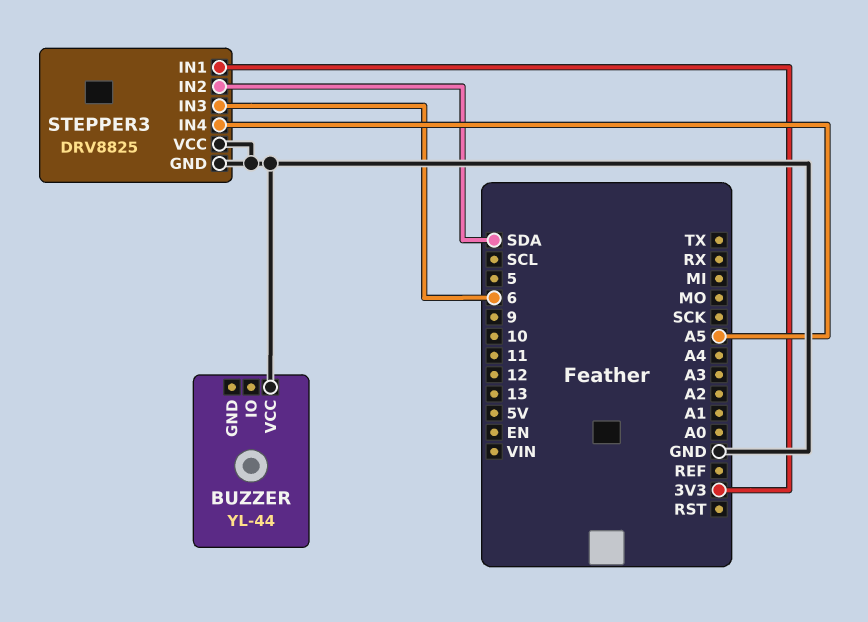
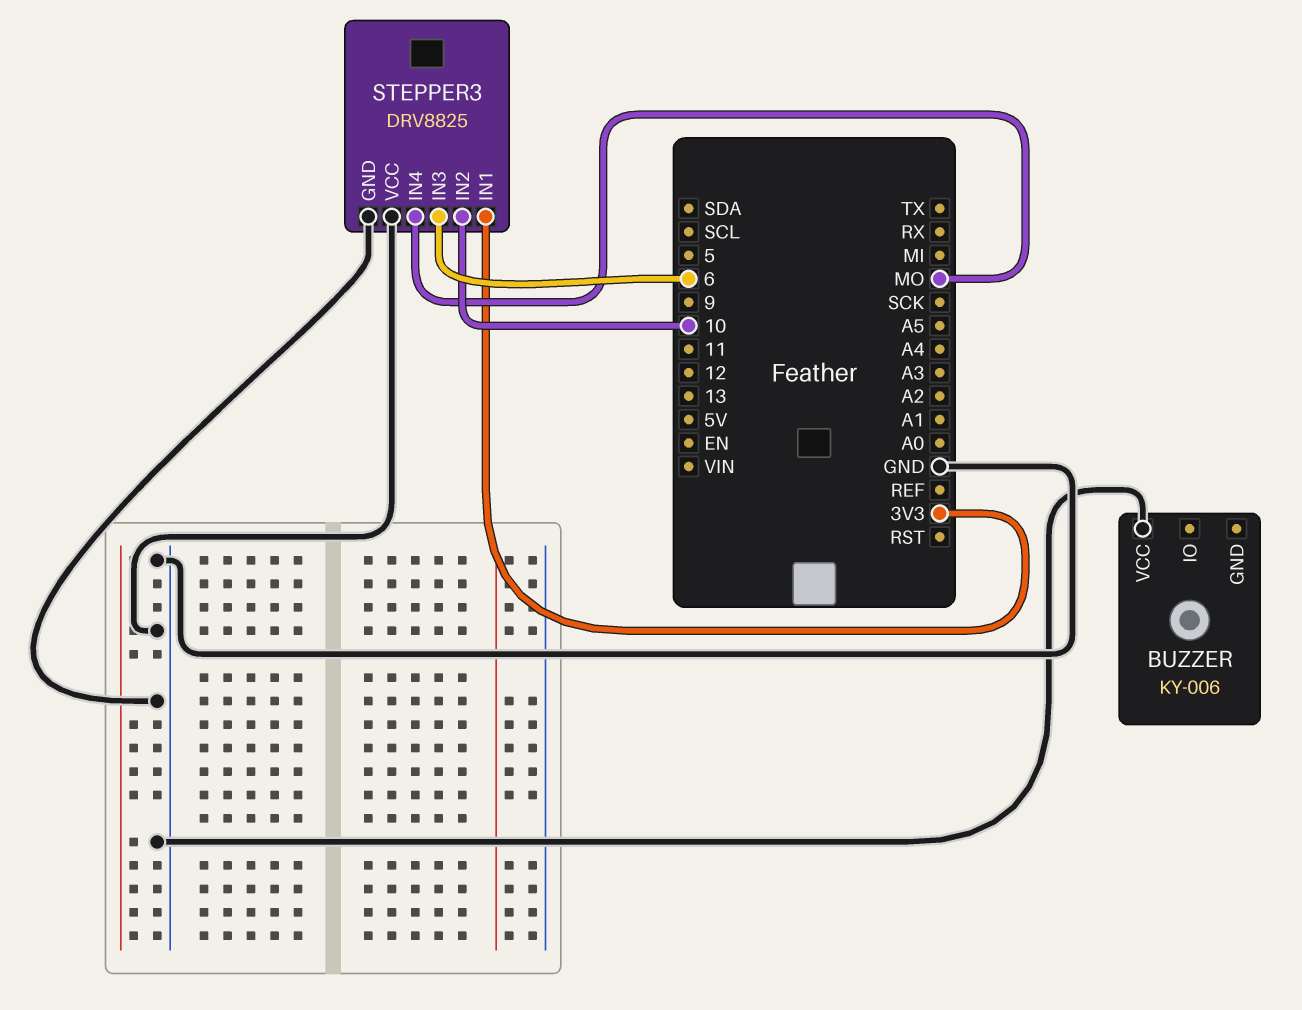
BUZZER: YL-44 -> KY-006
STEPPER3 pin IN2: SDA -> 10
STEPPER3 pin IN4: A5 -> MO

